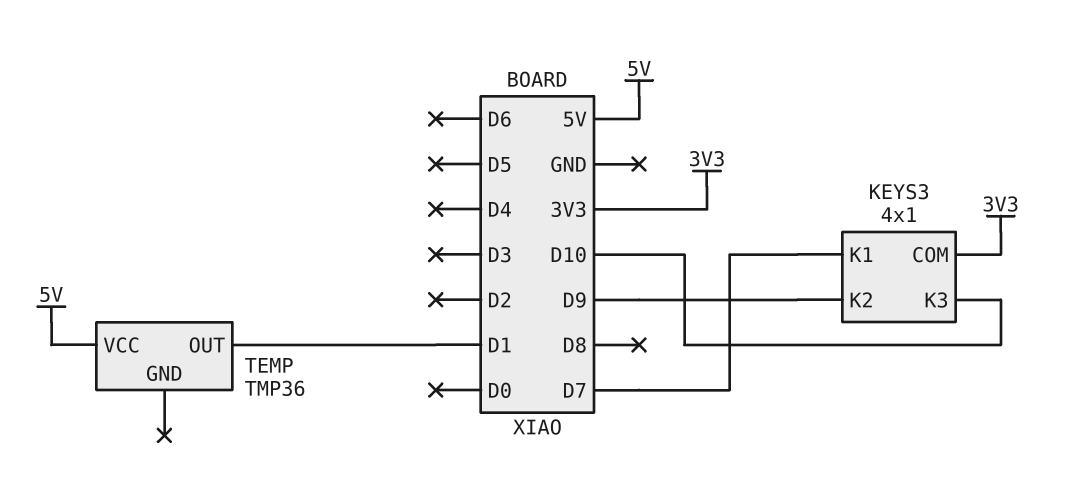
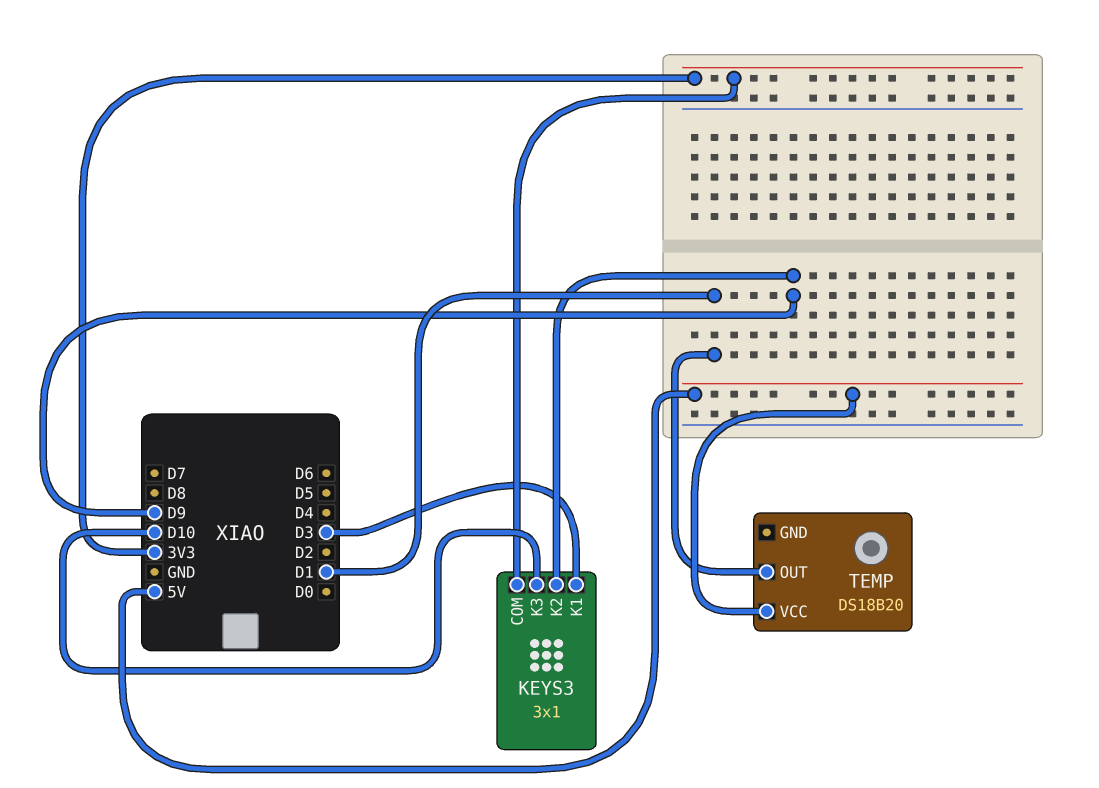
KEYS3: 4x1 -> 3x1
KEYS3 pin K1: D7 -> D3
TEMP: TMP36 -> DS18B20

